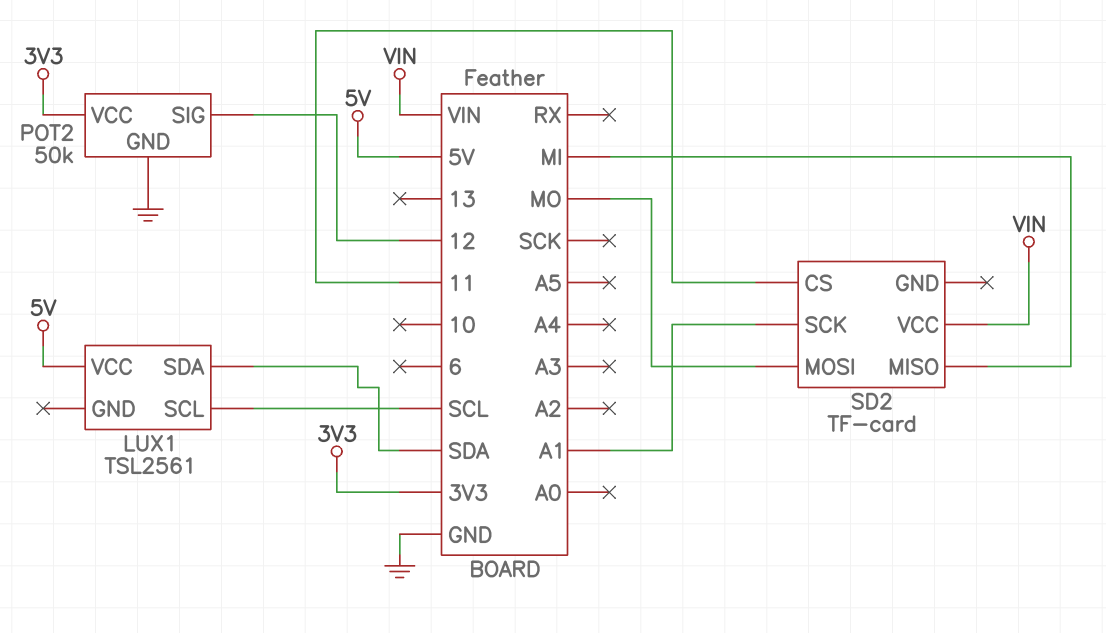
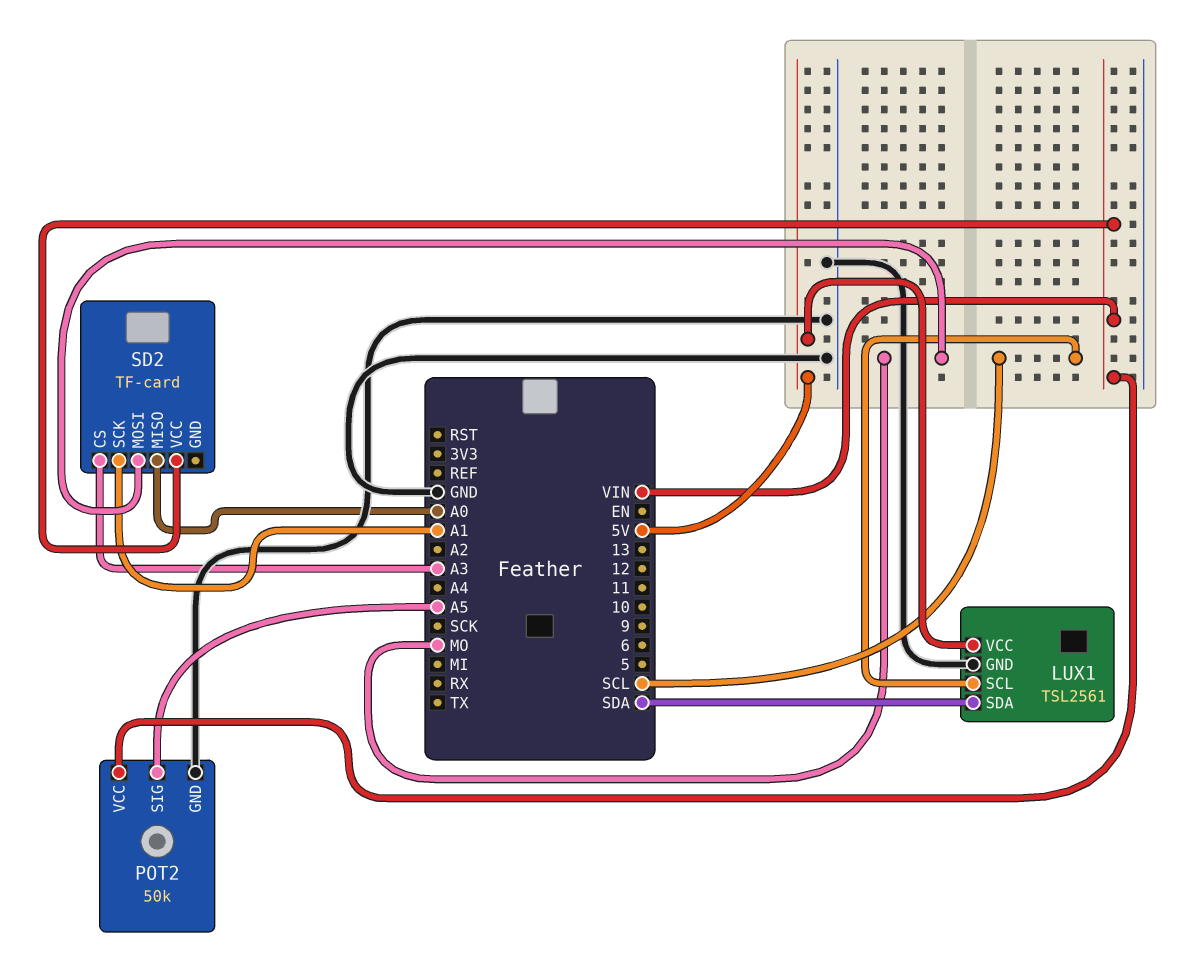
LUX1 pin GND: none -> GND
POT2 pin SIG: 12 -> A5
POT2 pin VCC: 3V3 -> VIN
SD2 pin CS: 11 -> A3
SD2 pin MISO: MI -> A0

